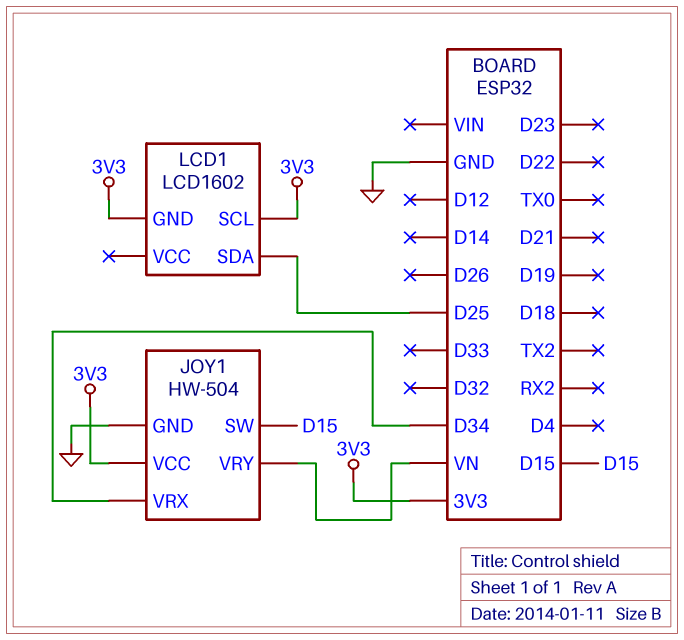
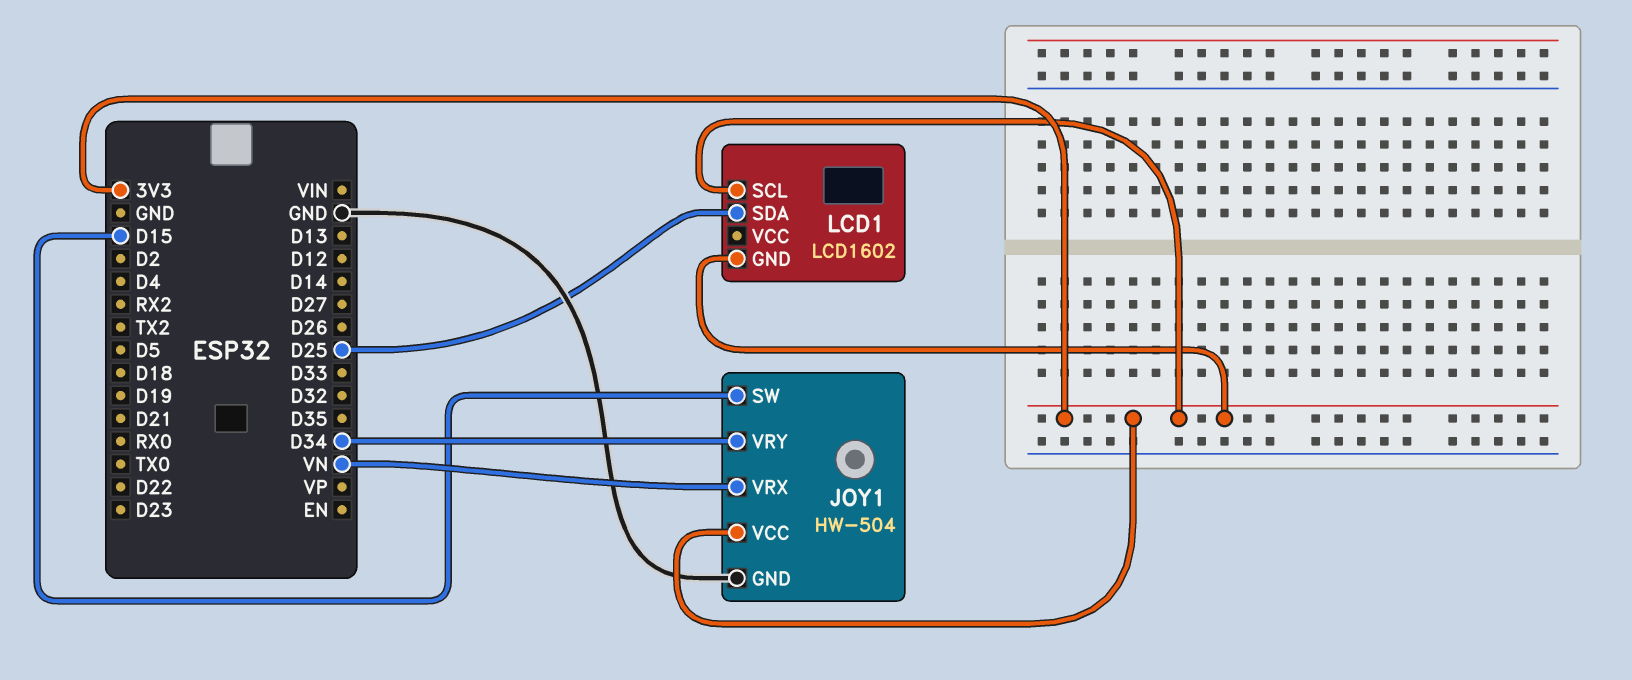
JOY1 pin VRX: D34 -> VN
JOY1 pin VRY: VN -> D34

